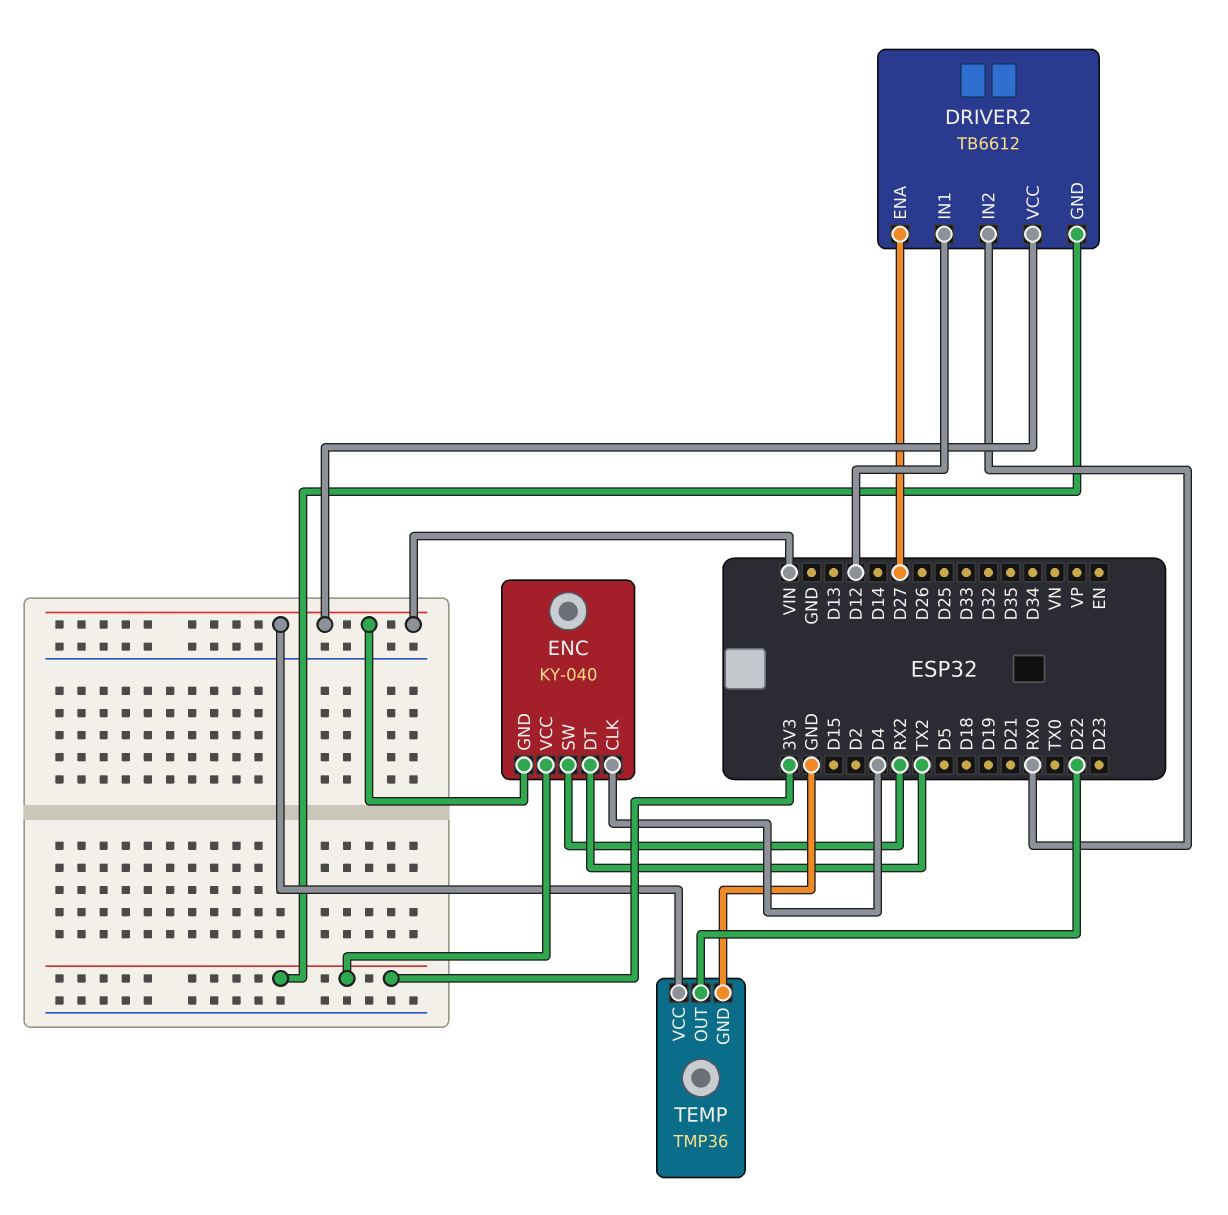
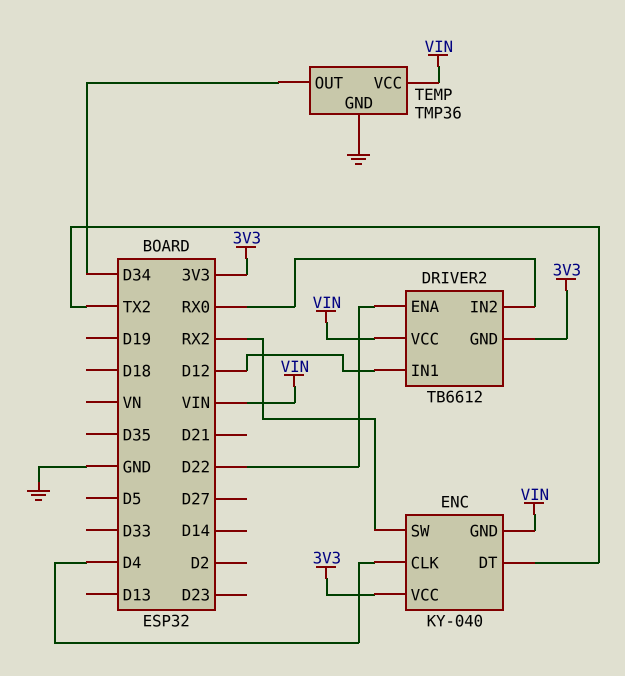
DRIVER2 pin ENA: D27 -> D22
TEMP pin OUT: D22 -> D34

